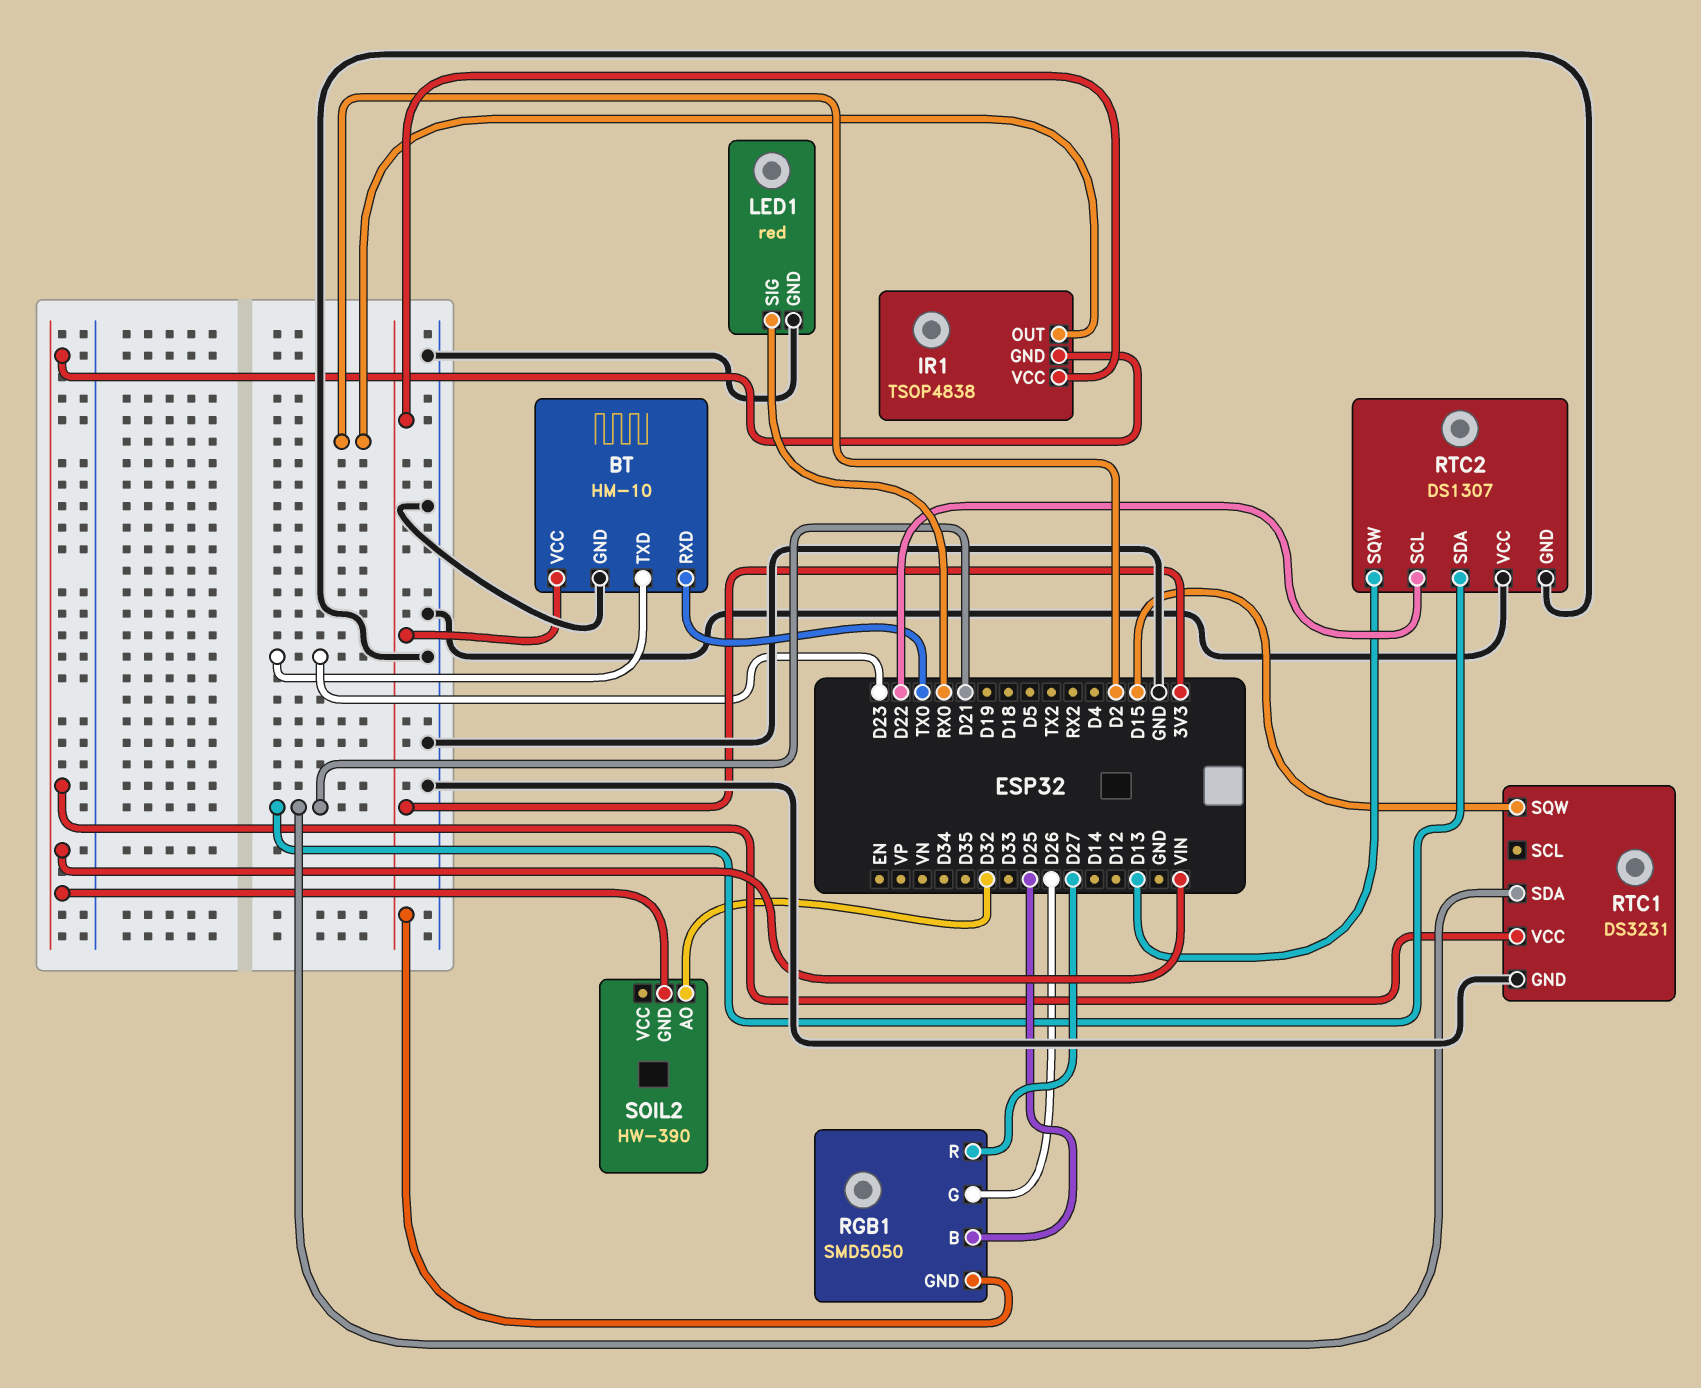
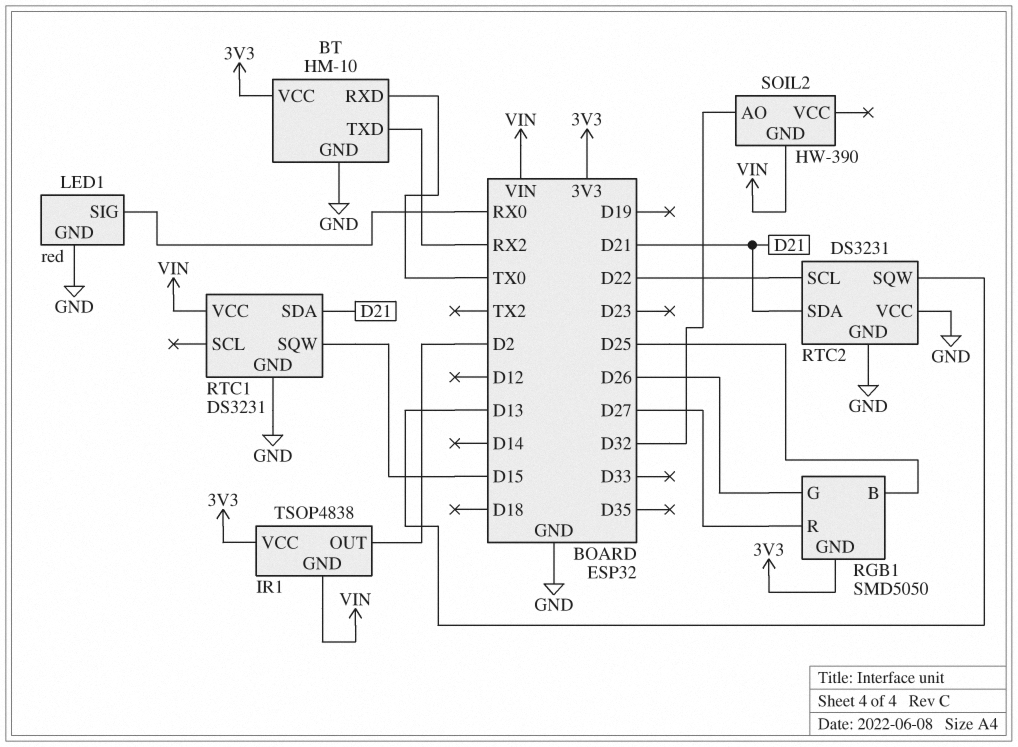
BT pin TXD: D23 -> RX2
RTC2: DS1307 -> DS3231

